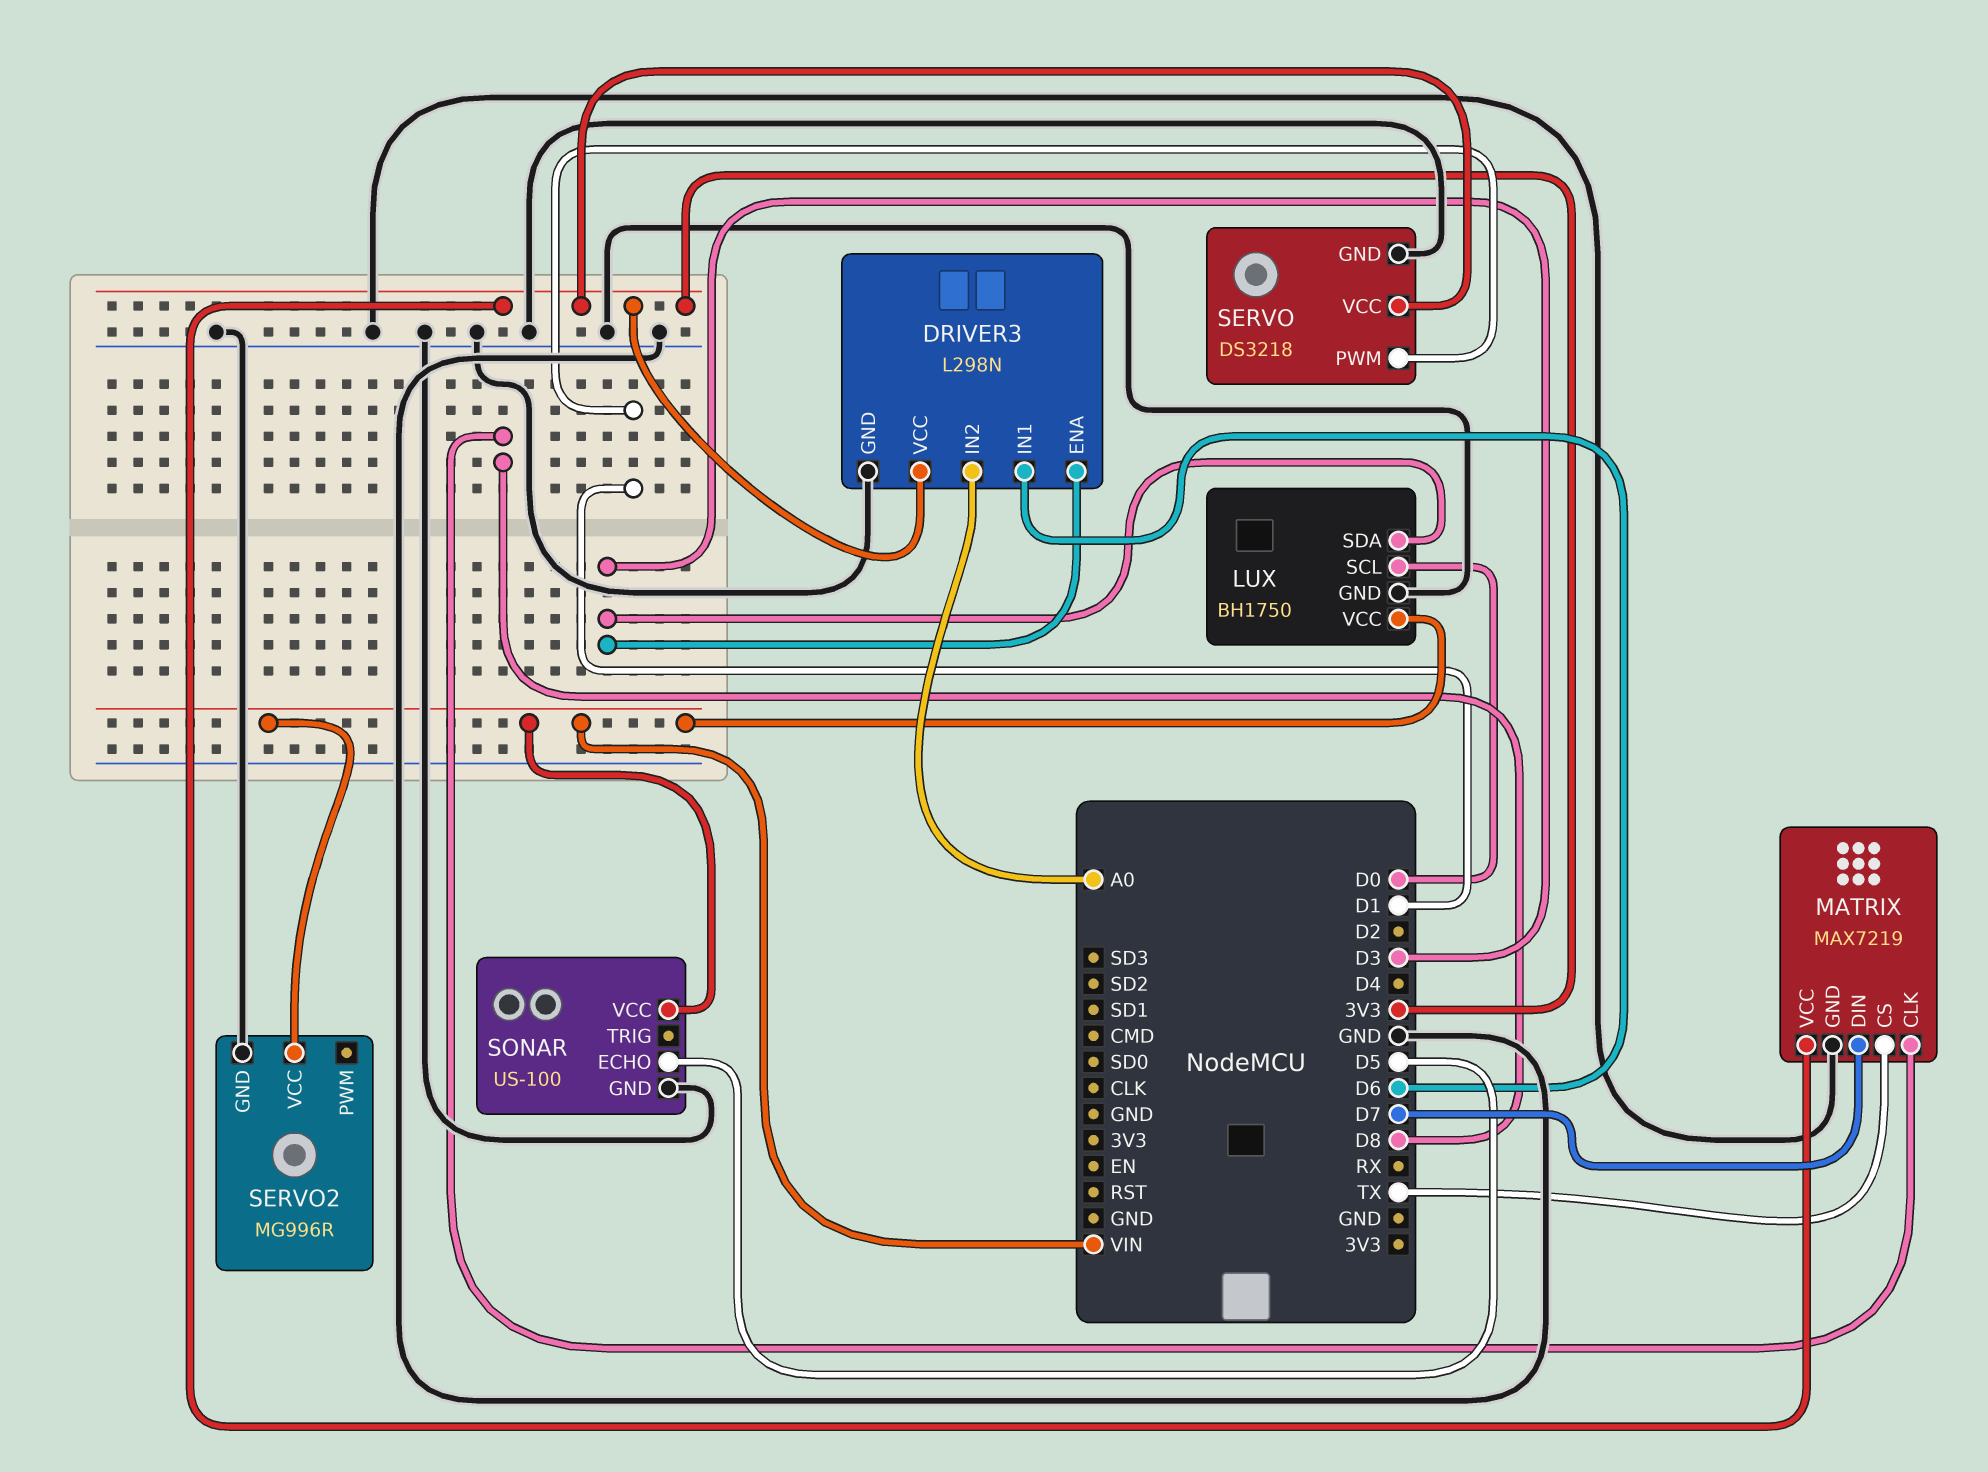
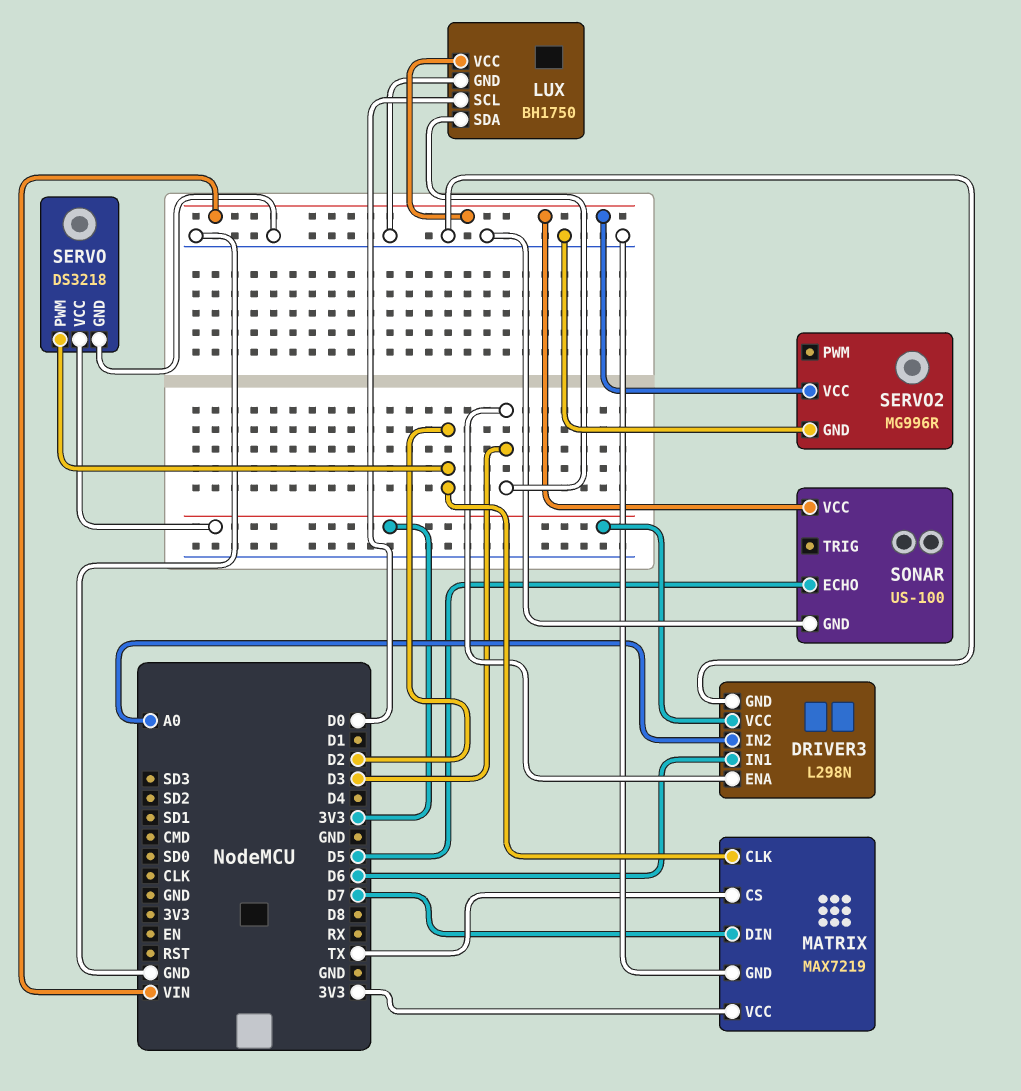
MATRIX pin CLK: D8 -> D2
SERVO pin PWM: D1 -> D2

